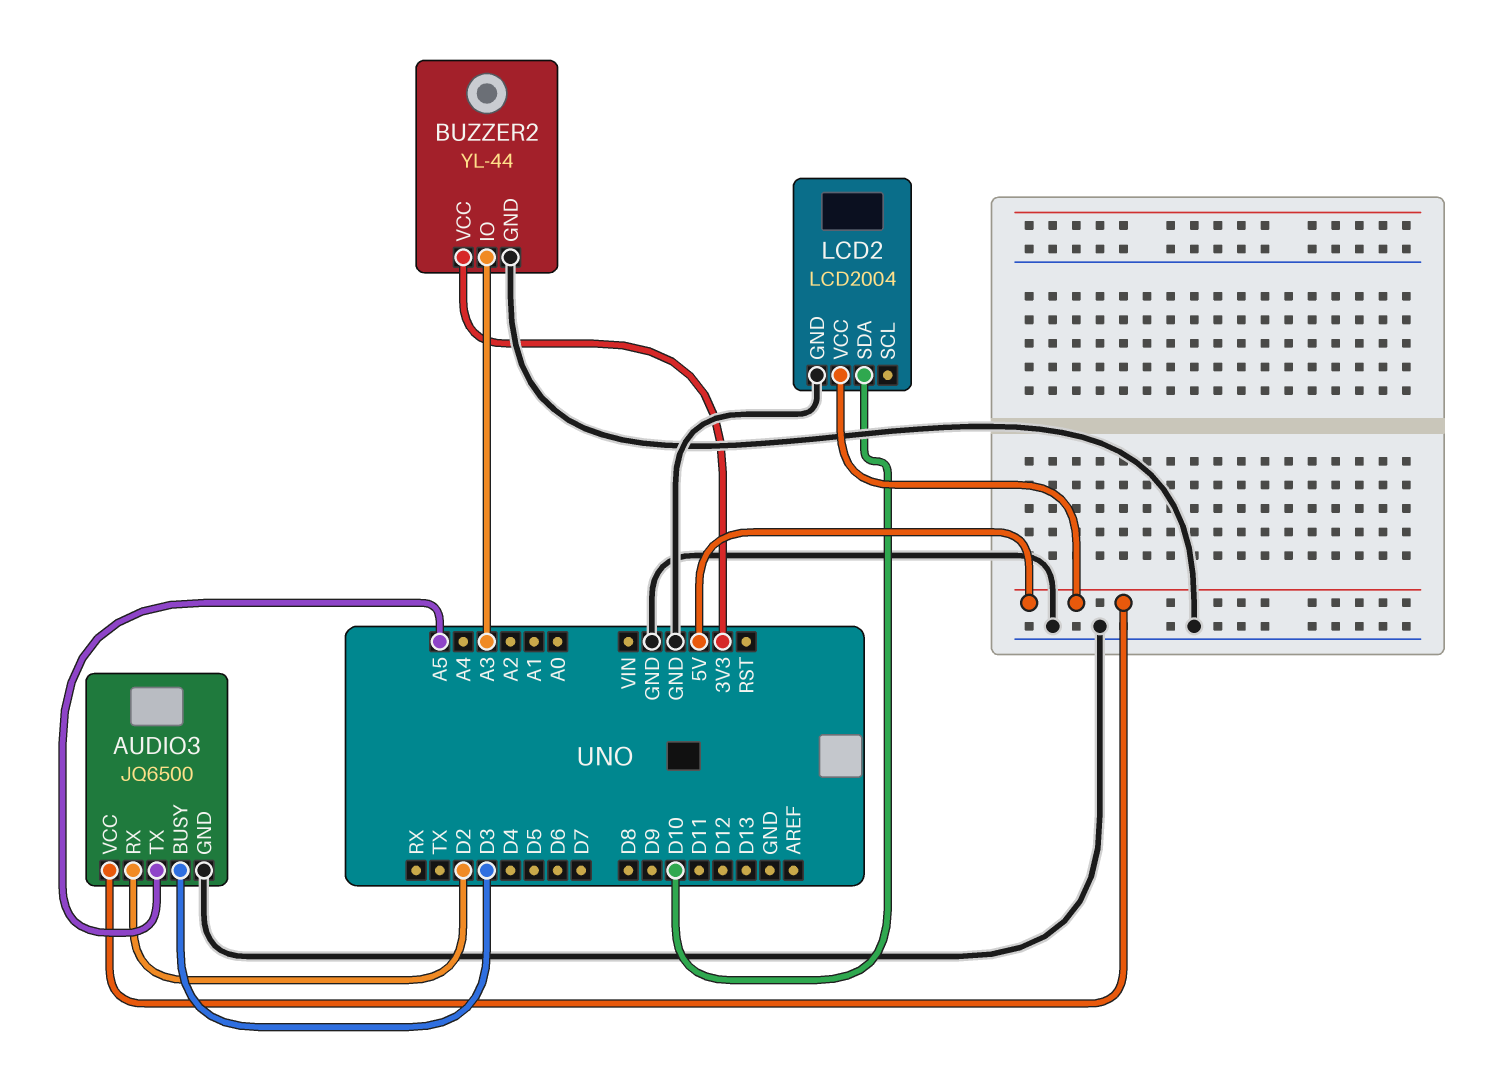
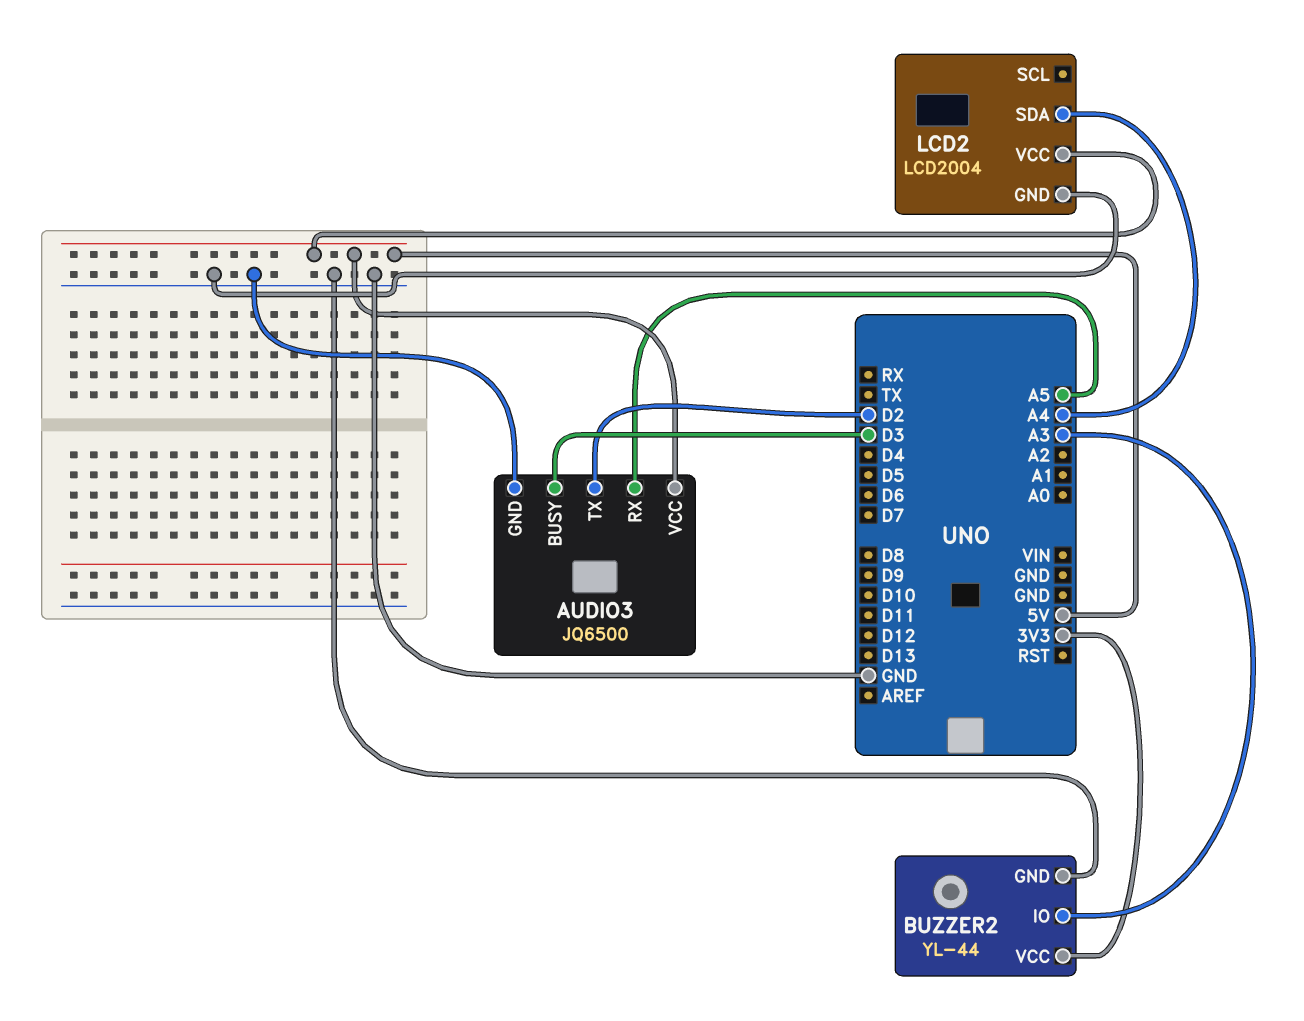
AUDIO3 pin RX: D2 -> A5
AUDIO3 pin TX: A5 -> D2
LCD2 pin SDA: D10 -> A4

